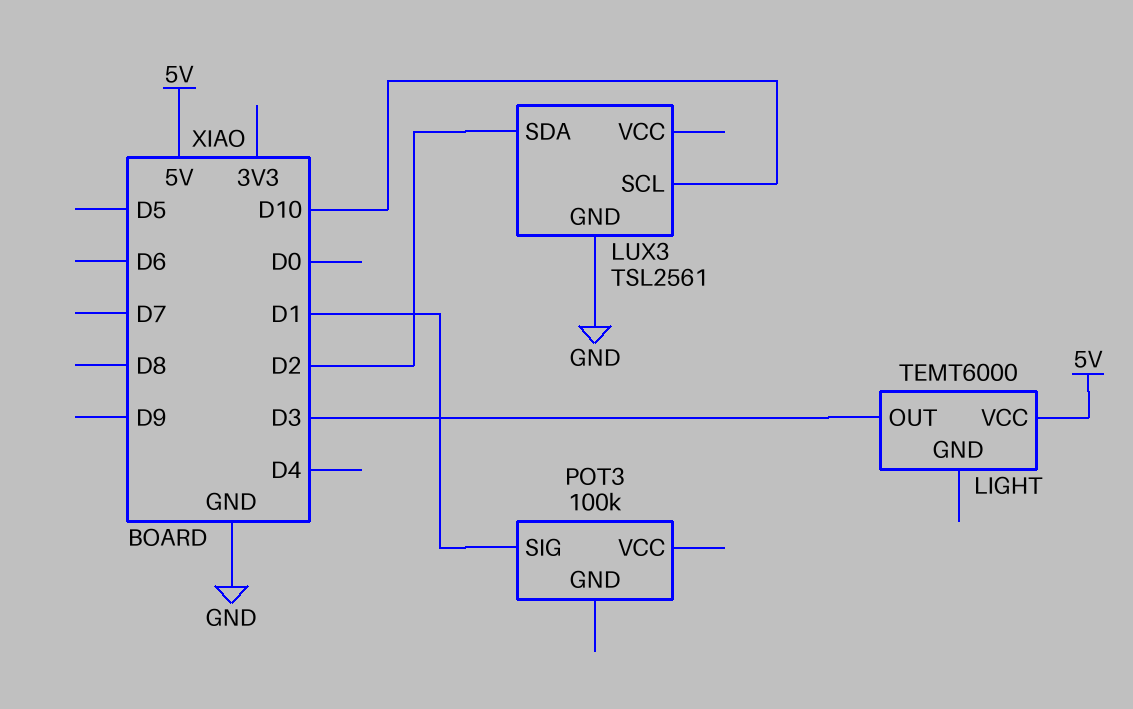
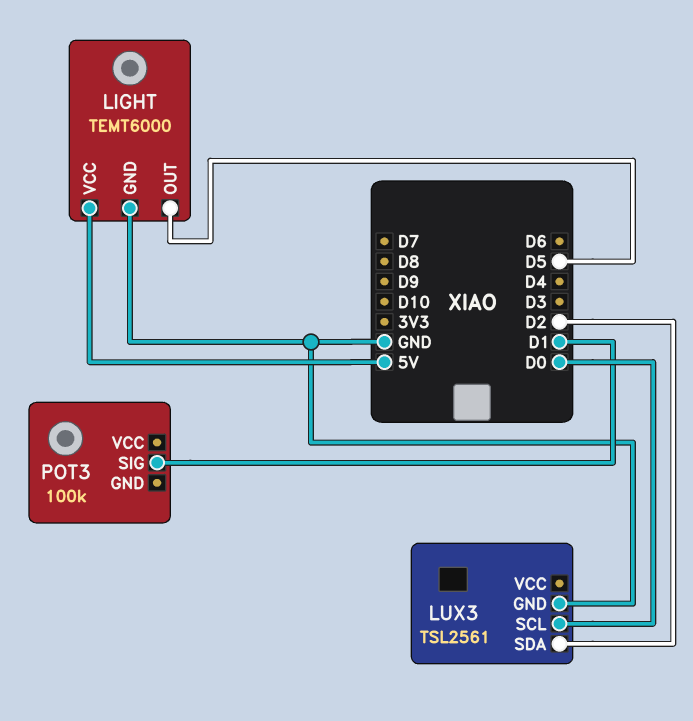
LIGHT pin GND: none -> GND
LIGHT pin OUT: D3 -> D5
LUX3 pin SCL: D10 -> D0

